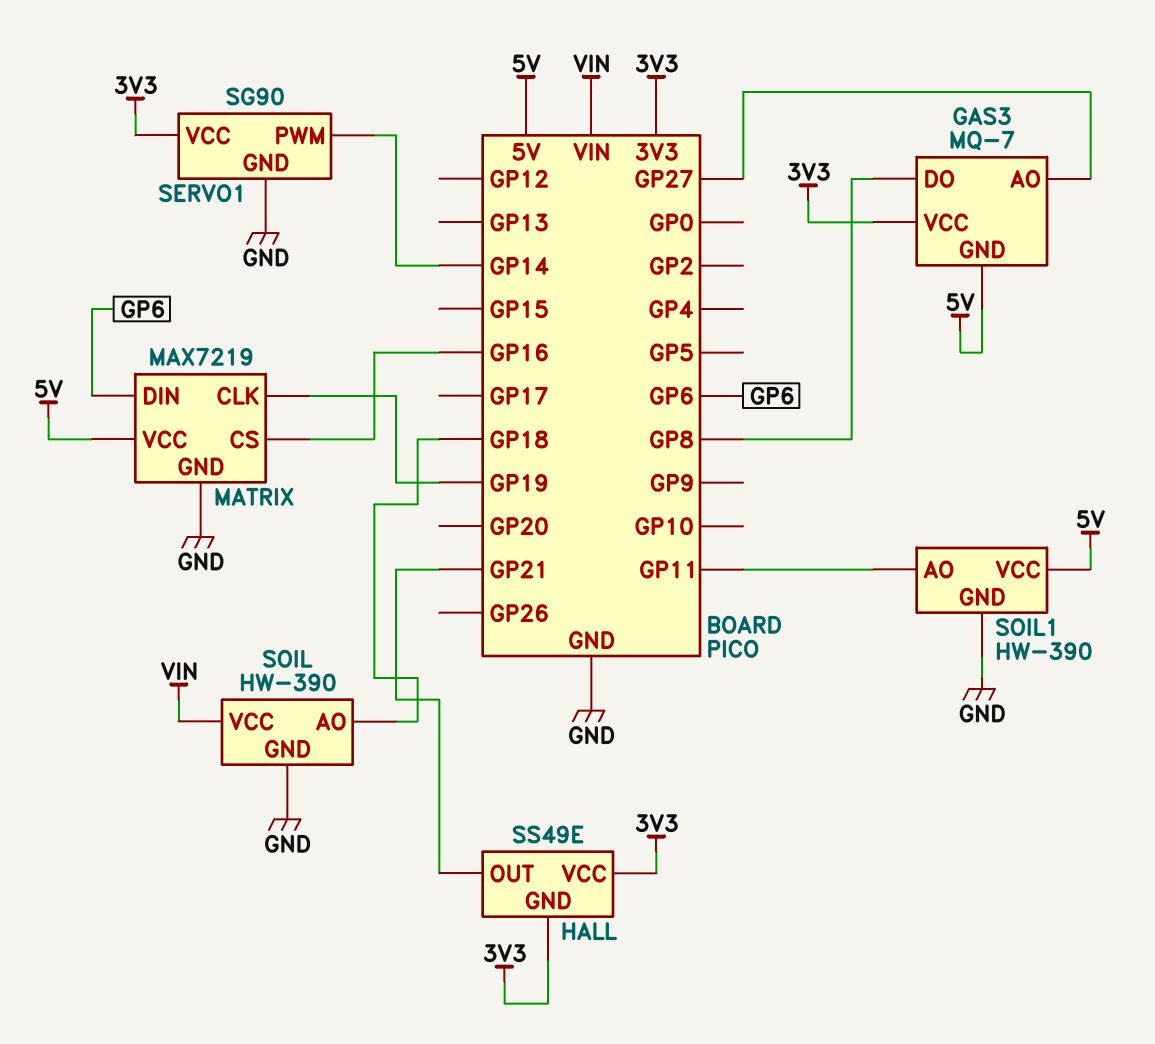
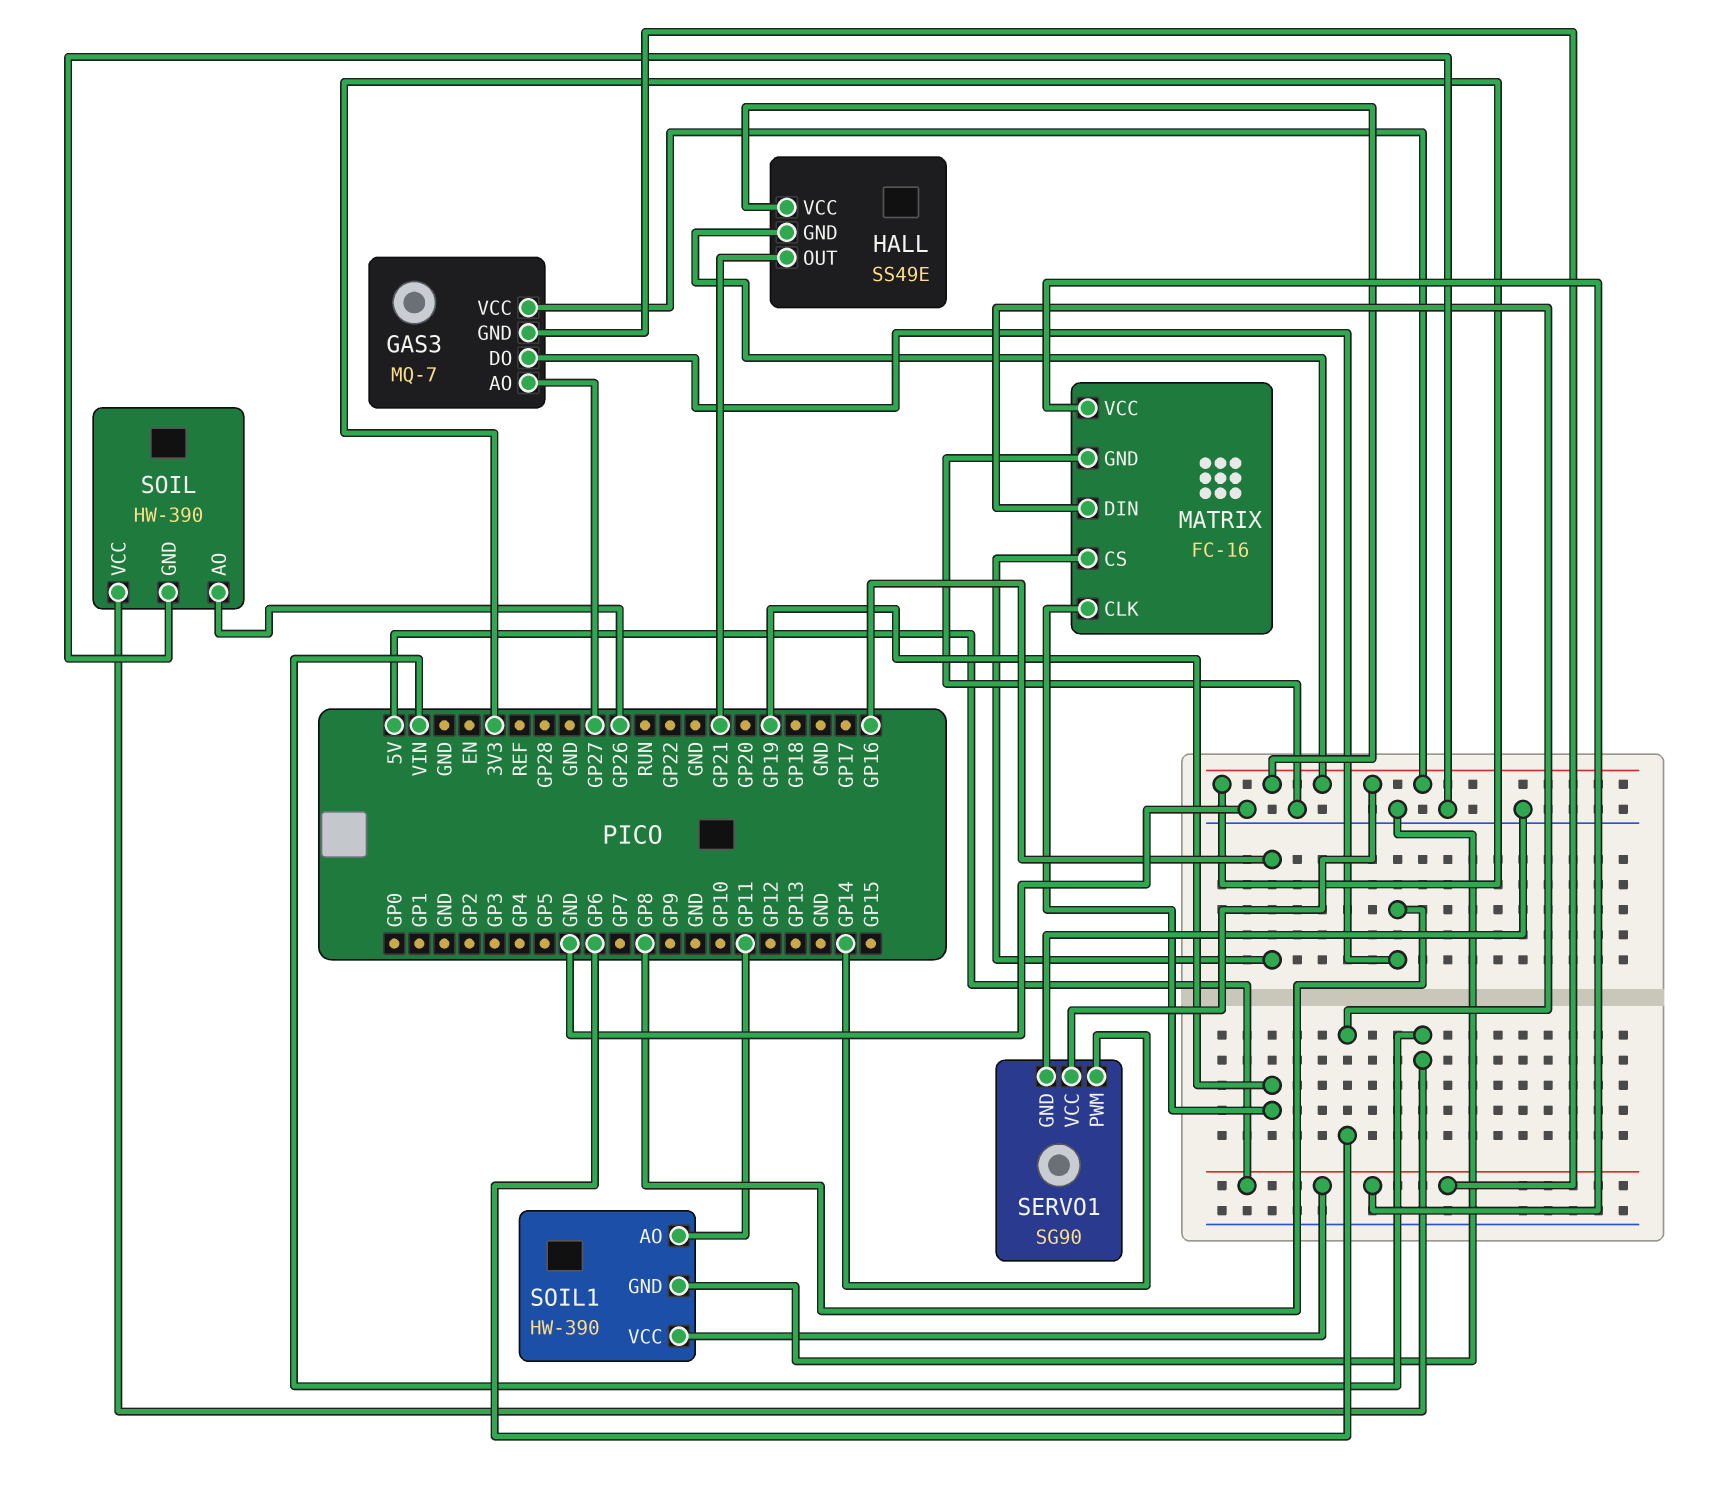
MATRIX: MAX7219 -> FC-16
SOIL pin AO: GP18 -> GP26

